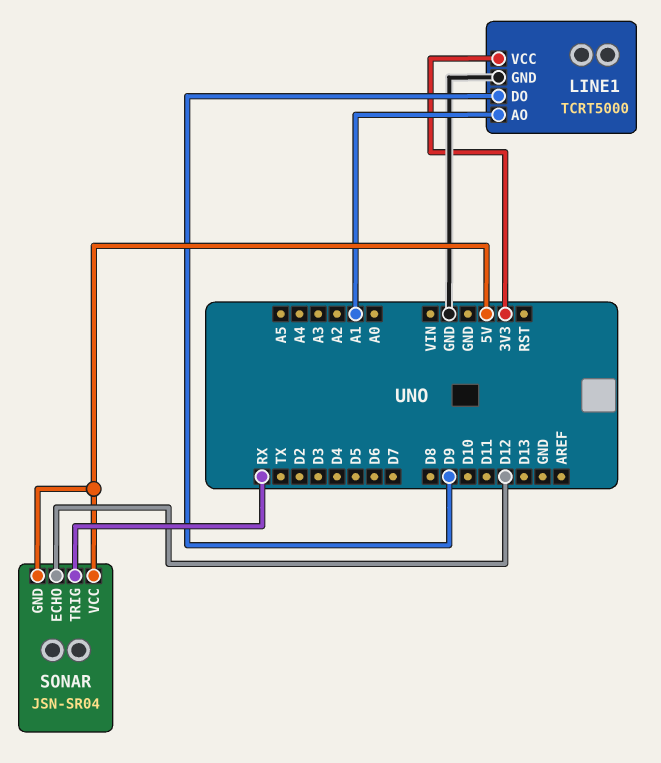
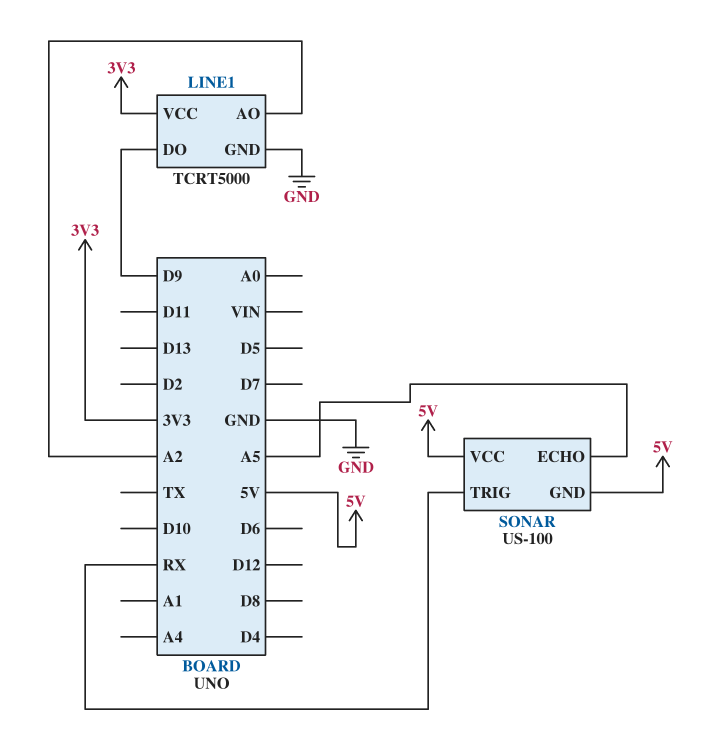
LINE1 pin AO: A1 -> A2
SONAR: JSN-SR04 -> US-100
SONAR pin ECHO: D12 -> A5

